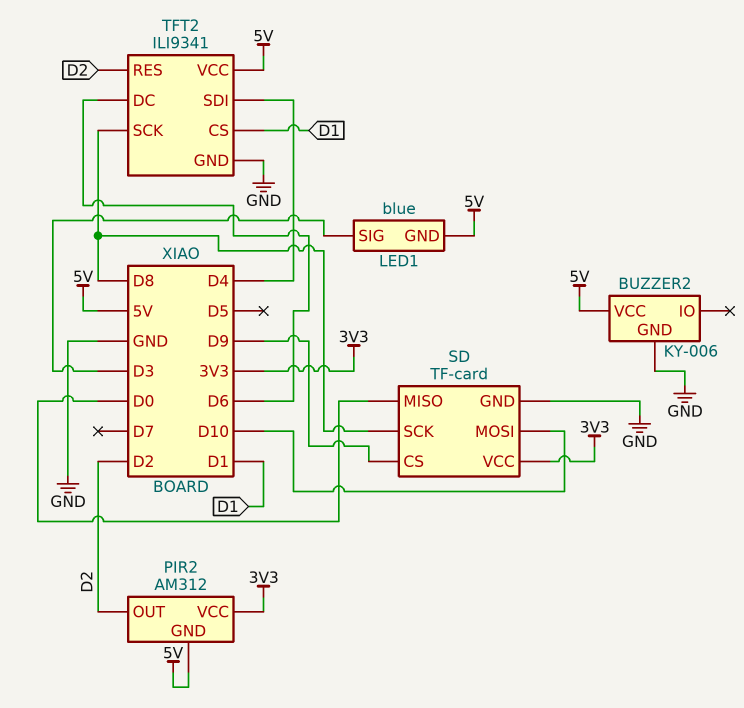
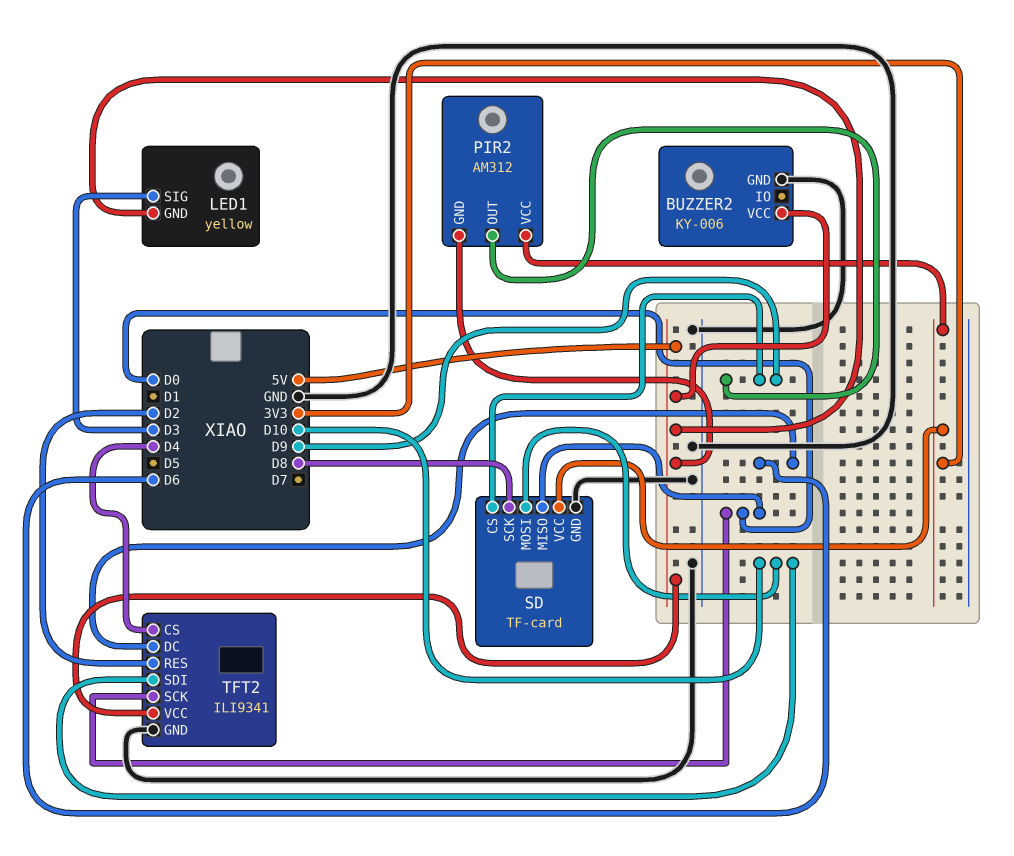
LED1: blue -> yellow
PIR2 pin OUT: D2 -> D9
TFT2 pin CS: D1 -> D4
TFT2 pin SCK: D8 -> D0
TFT2 pin SDI: D4 -> D10

